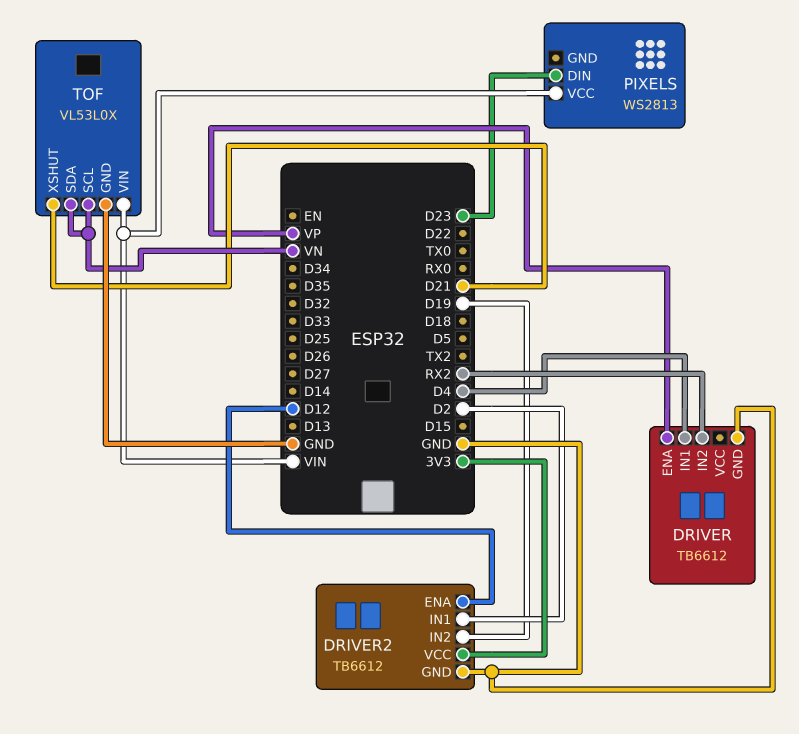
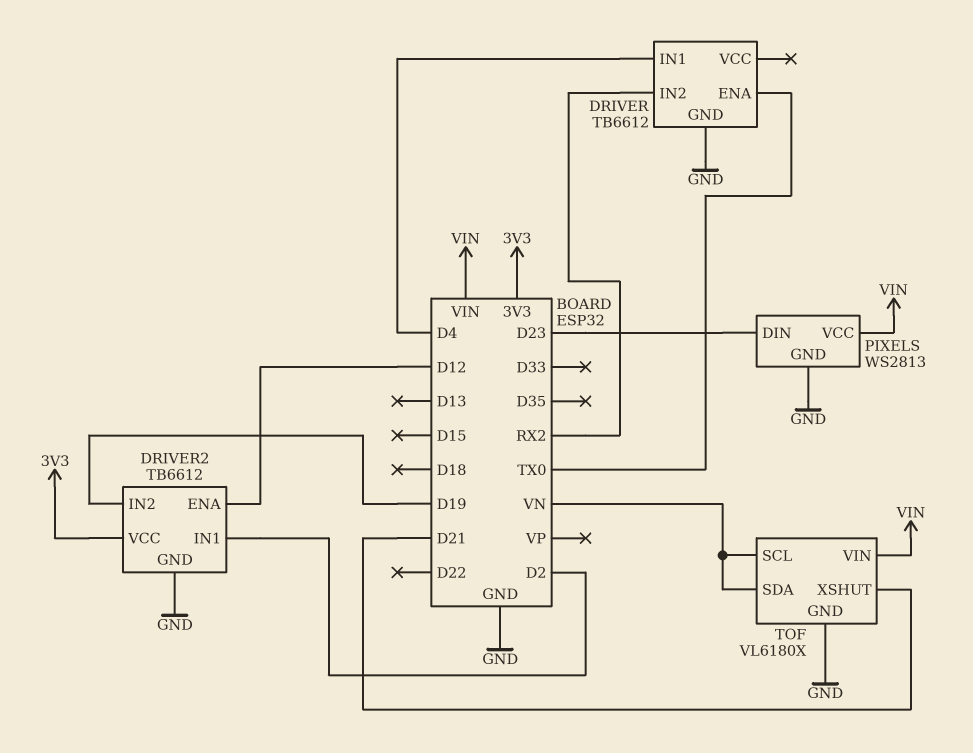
DRIVER pin ENA: VP -> TX0
PIXELS pin GND: none -> GND
TOF: VL53L0X -> VL6180X

